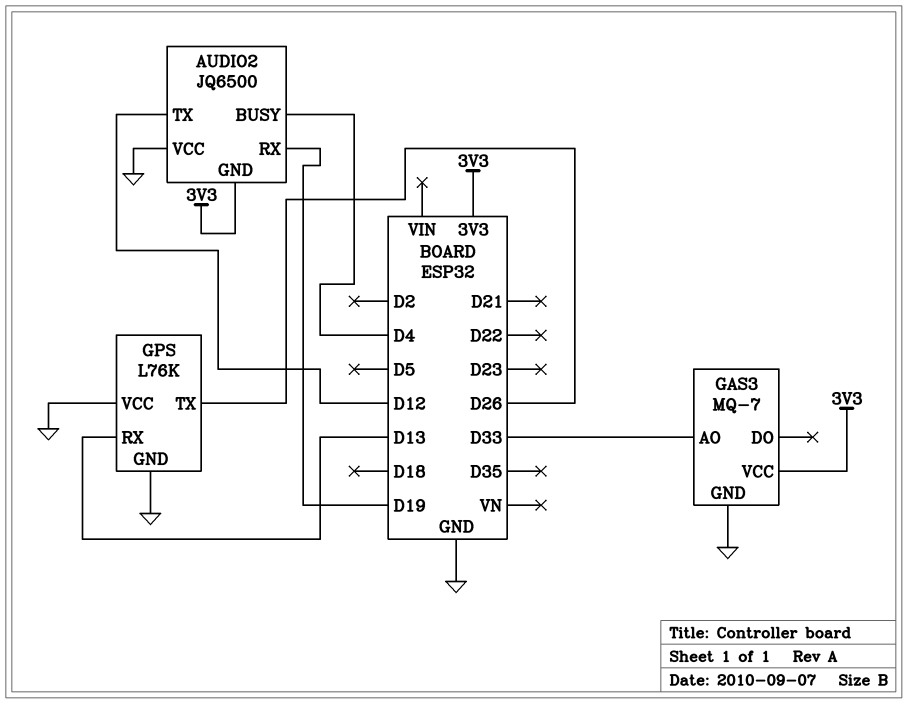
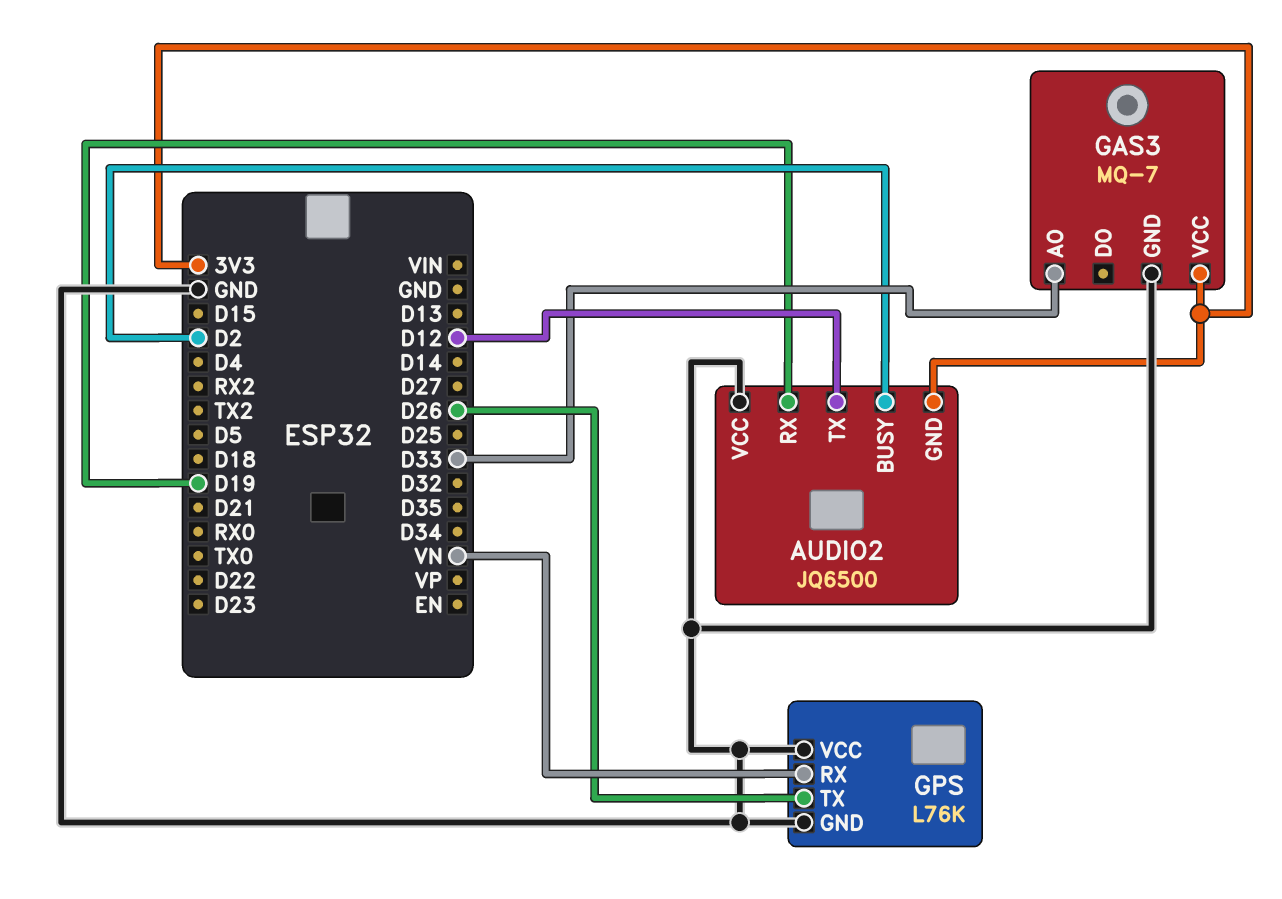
AUDIO2 pin BUSY: D4 -> D2
GPS pin RX: D13 -> VN

